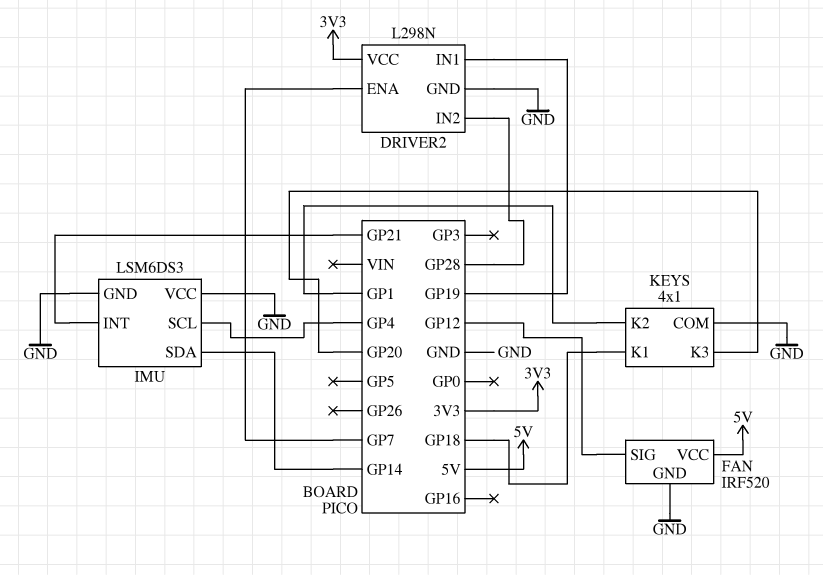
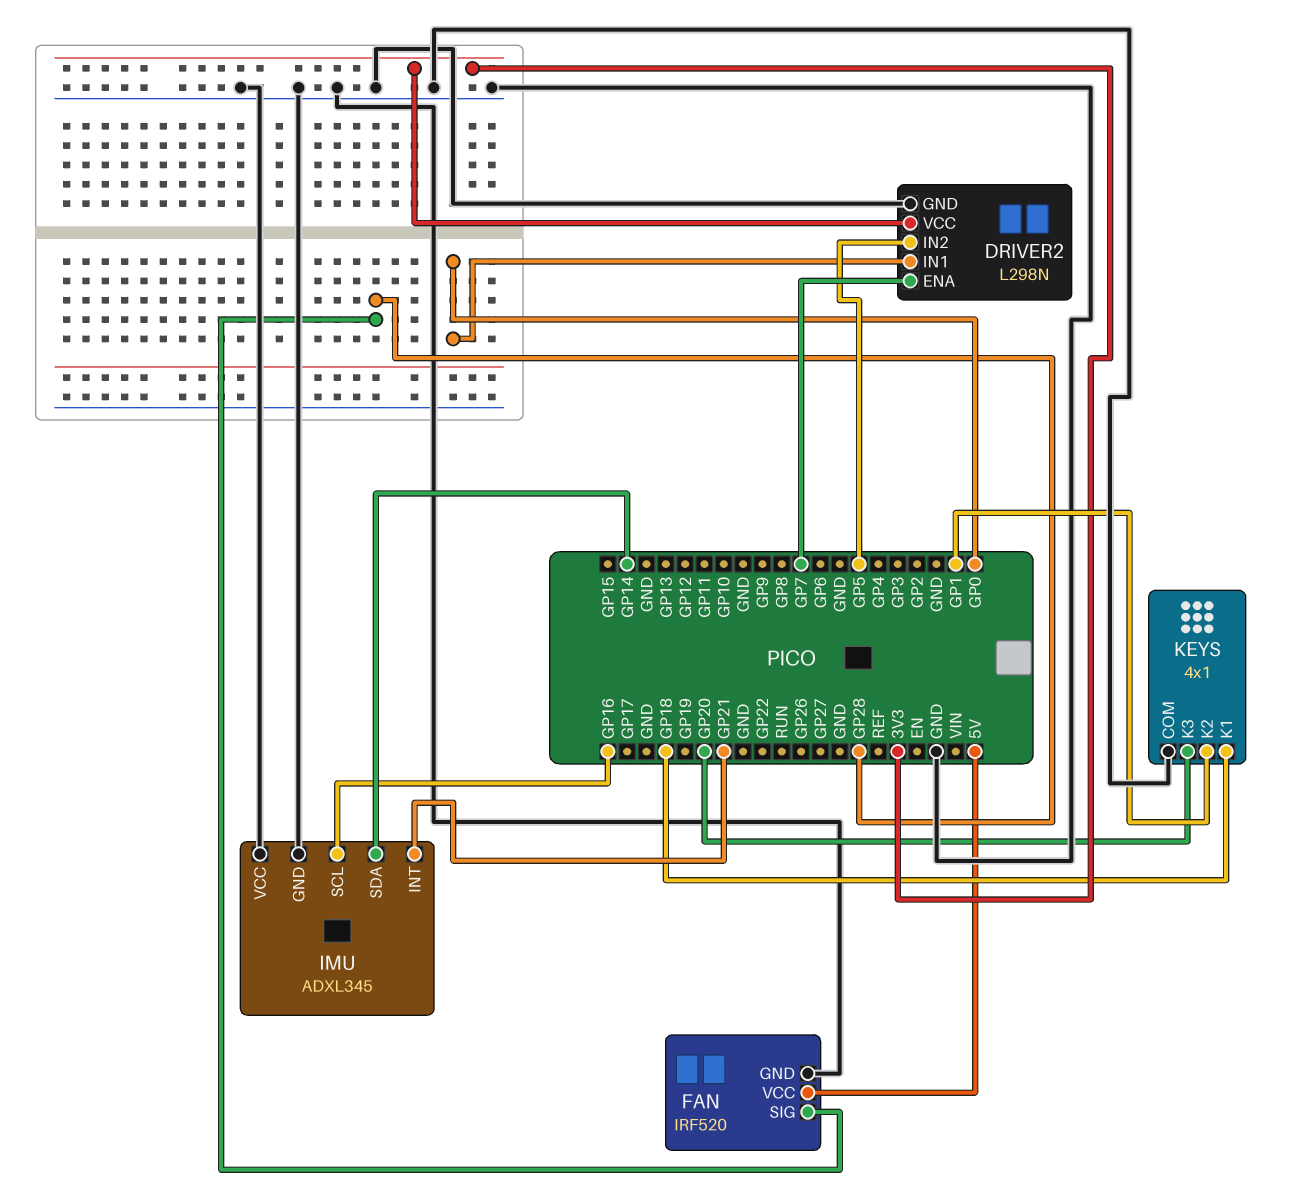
DRIVER2 pin IN1: GP19 -> GP0
DRIVER2 pin IN2: GP28 -> GP5
FAN pin SIG: GP12 -> GP28
IMU: LSM6DS3 -> ADXL345
IMU pin SCL: GP4 -> GP16

